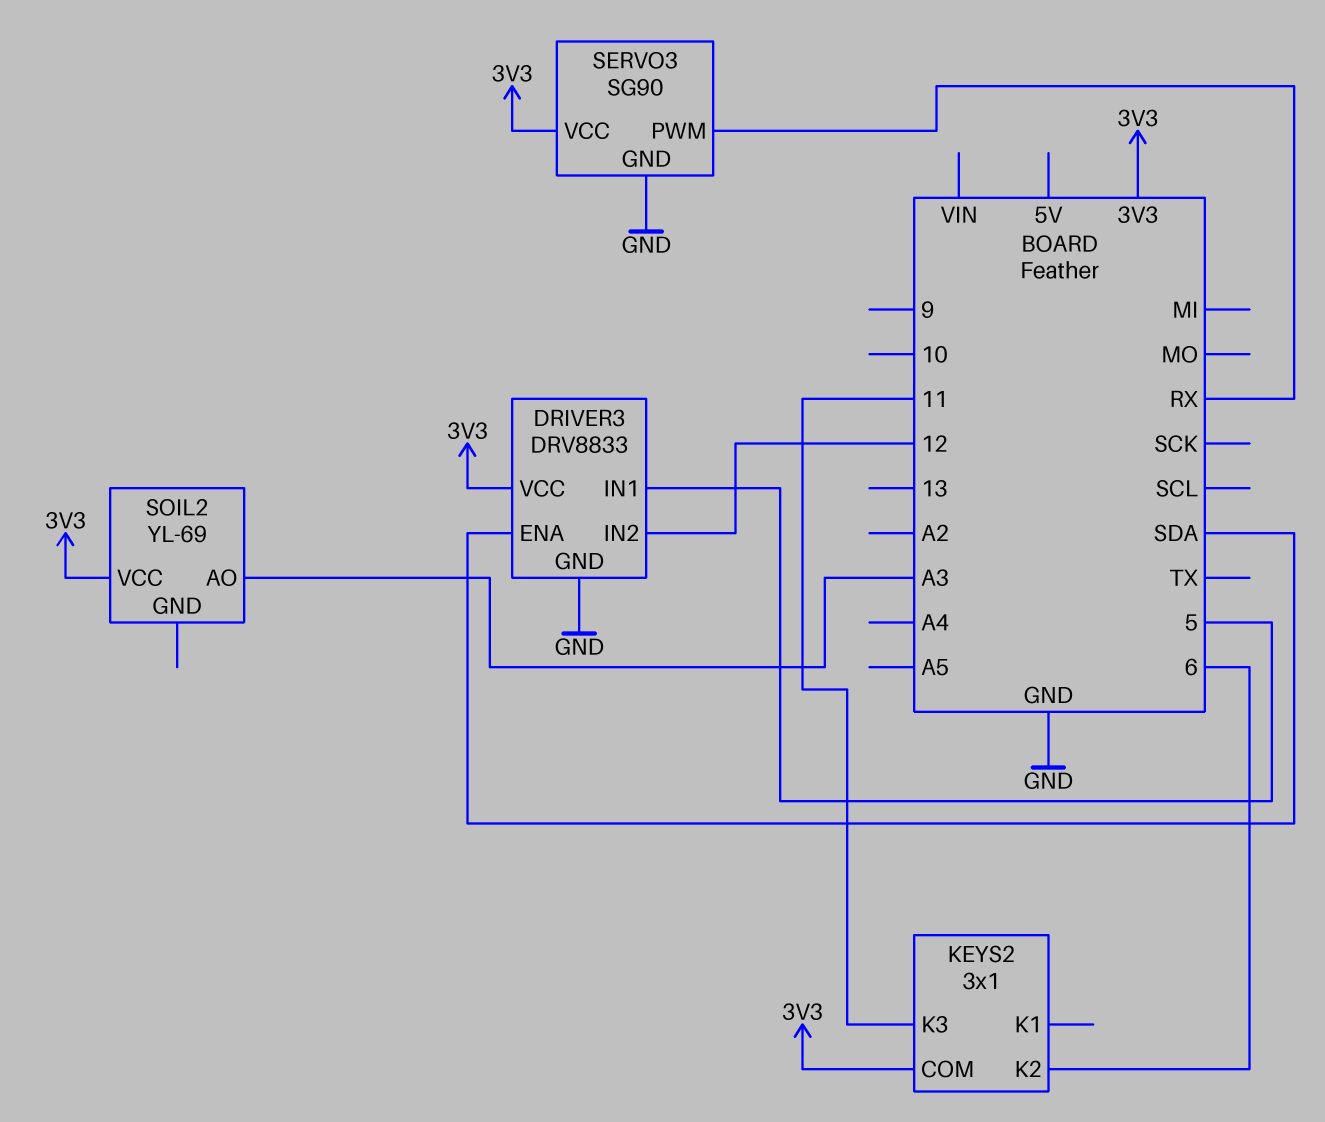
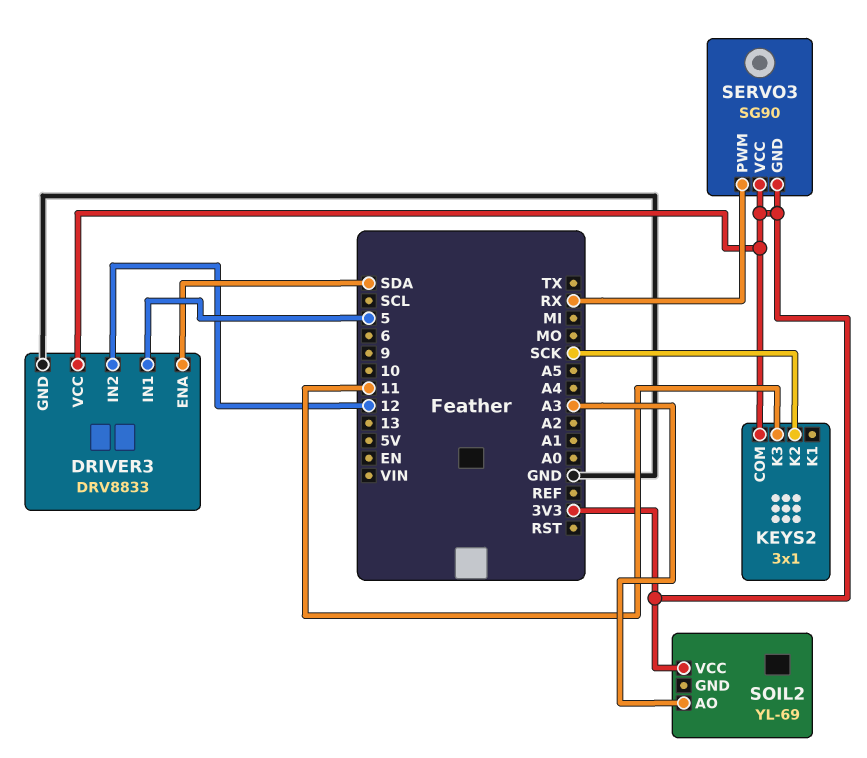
KEYS2 pin K2: 6 -> SCK
SERVO3 pin GND: GND -> 3V3

